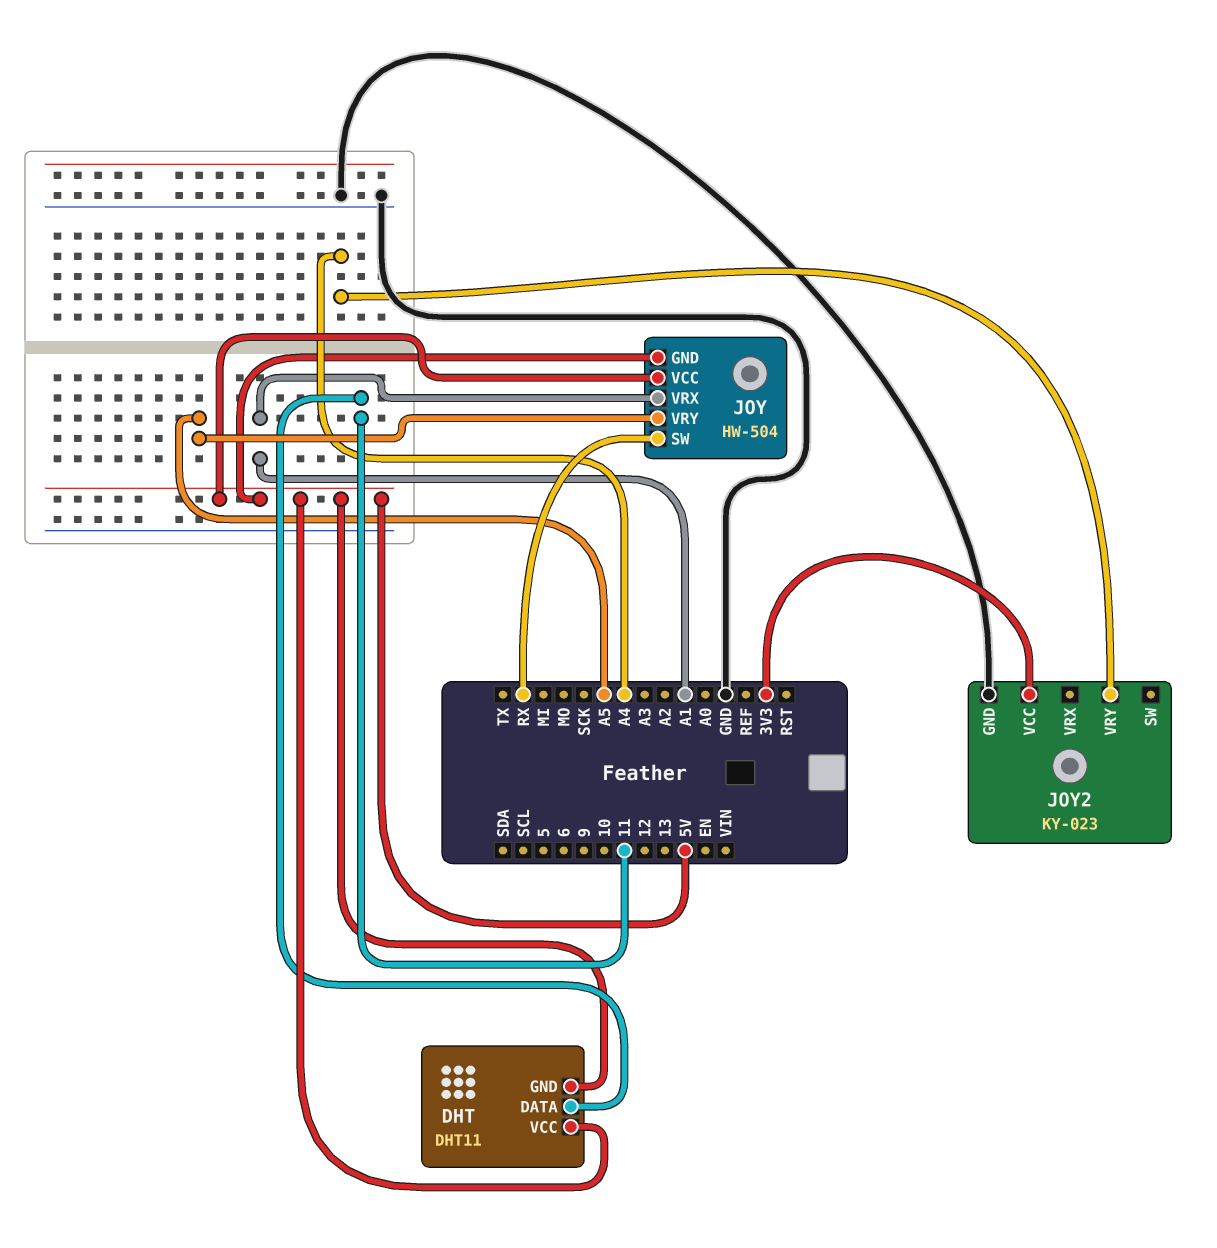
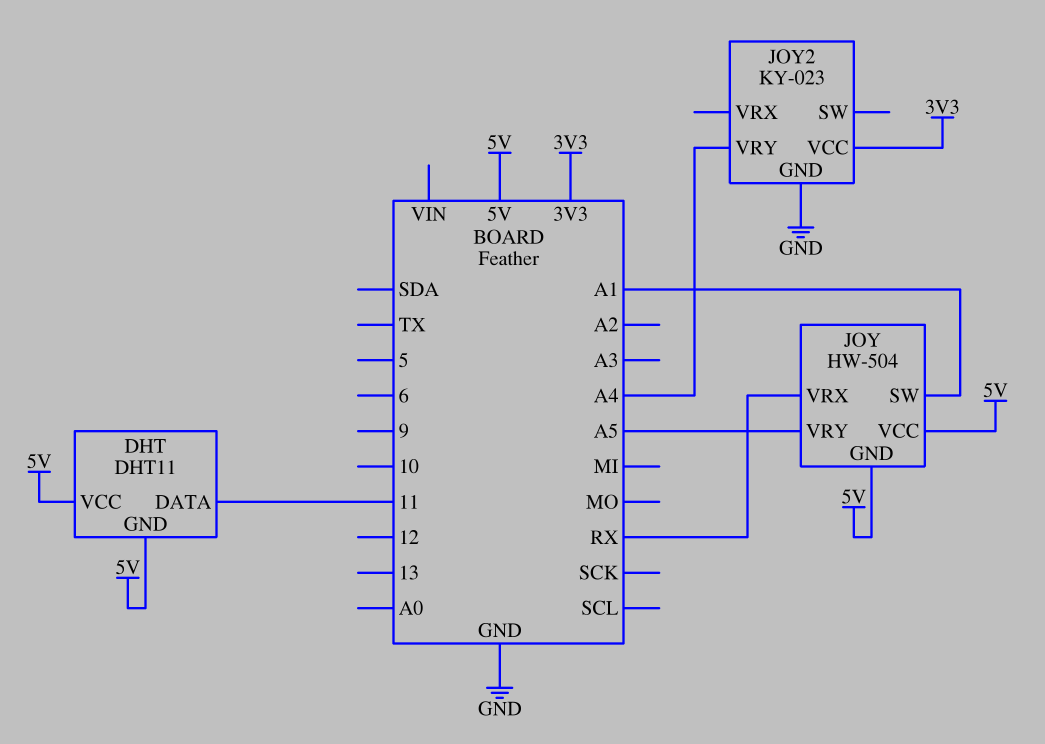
JOY pin SW: RX -> A1
JOY pin VRX: A1 -> RX

